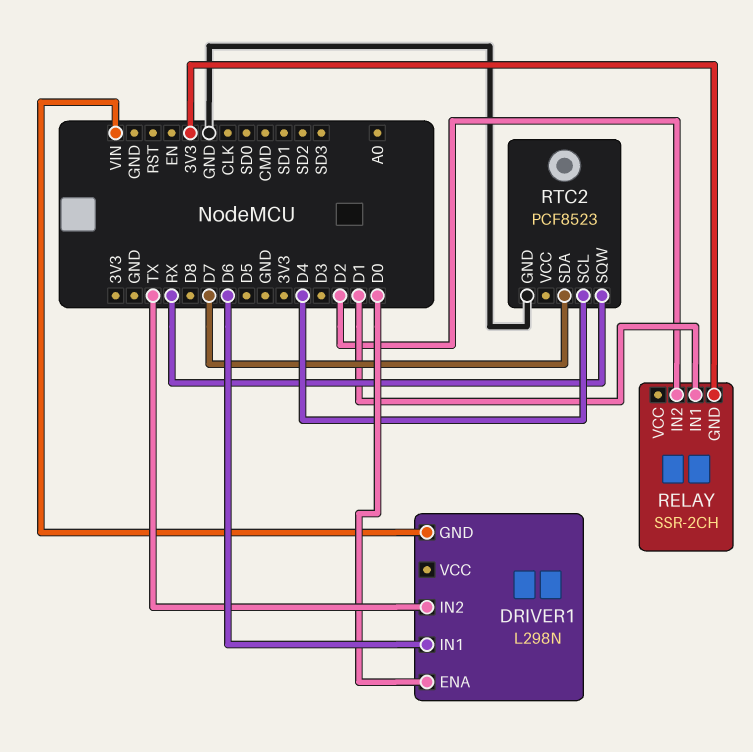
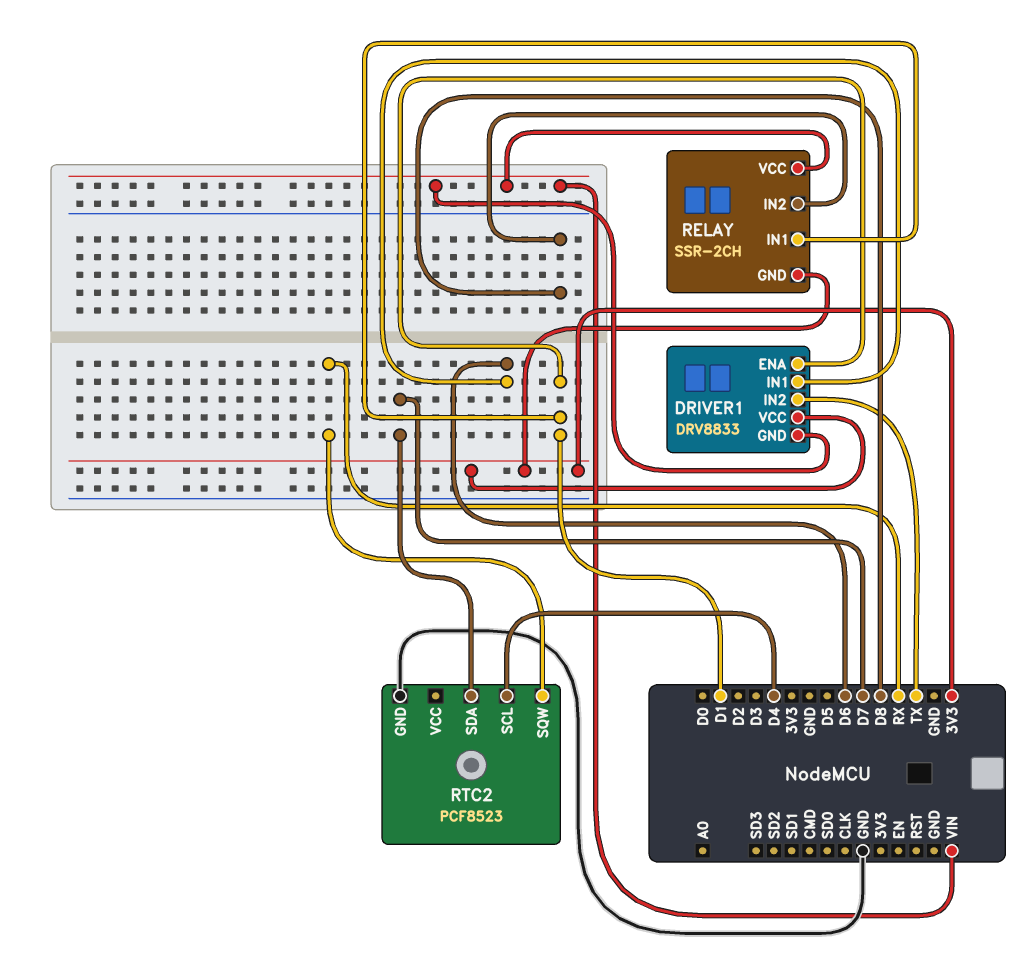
DRIVER1: L298N -> DRV8833
DRIVER1 pin ENA: D0 -> D1
DRIVER1 pin VCC: none -> 3V3
RELAY pin IN2: D2 -> D8
RELAY pin VCC: none -> VIN

